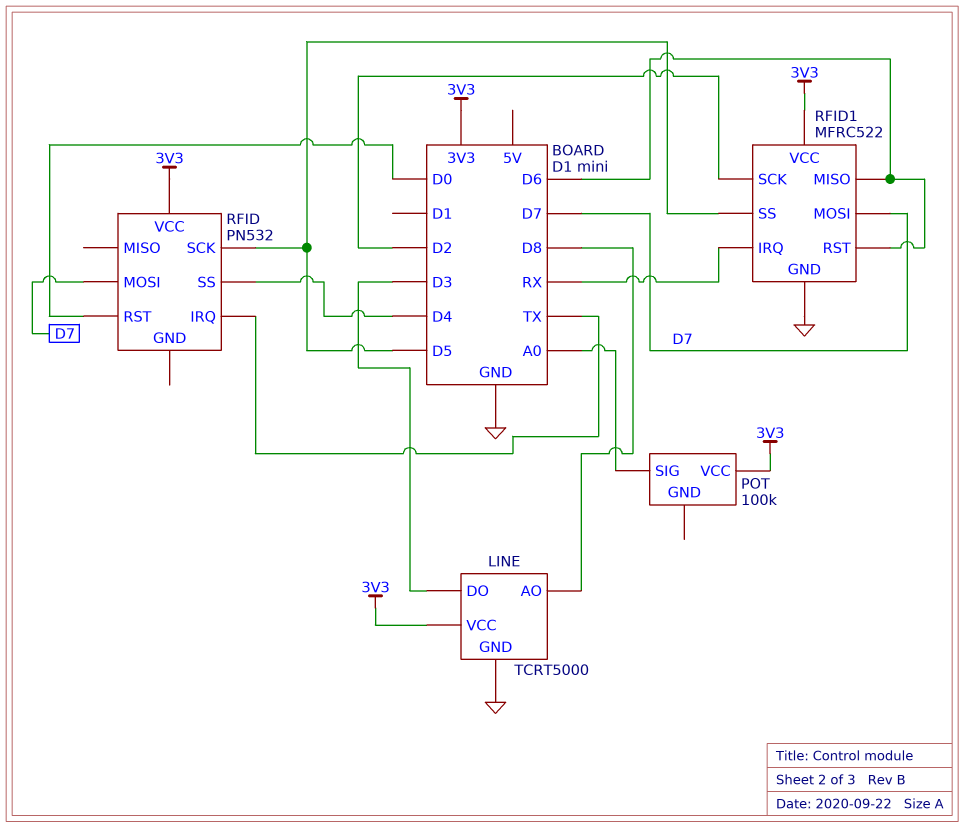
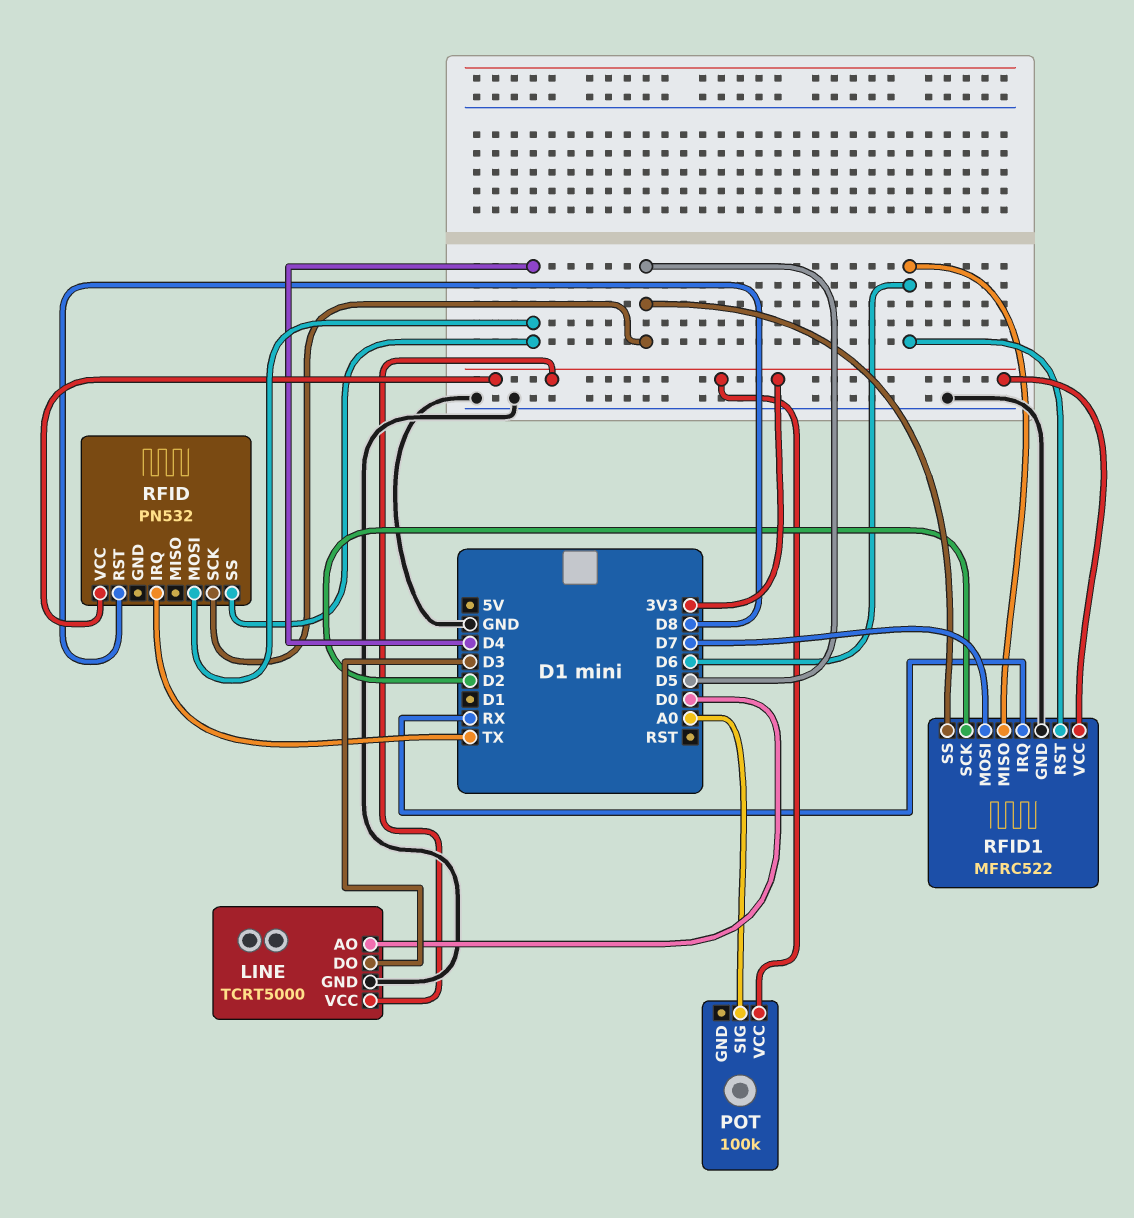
LINE pin AO: D8 -> D0
RFID pin MOSI: D7 -> D4
RFID pin RST: D0 -> D8

